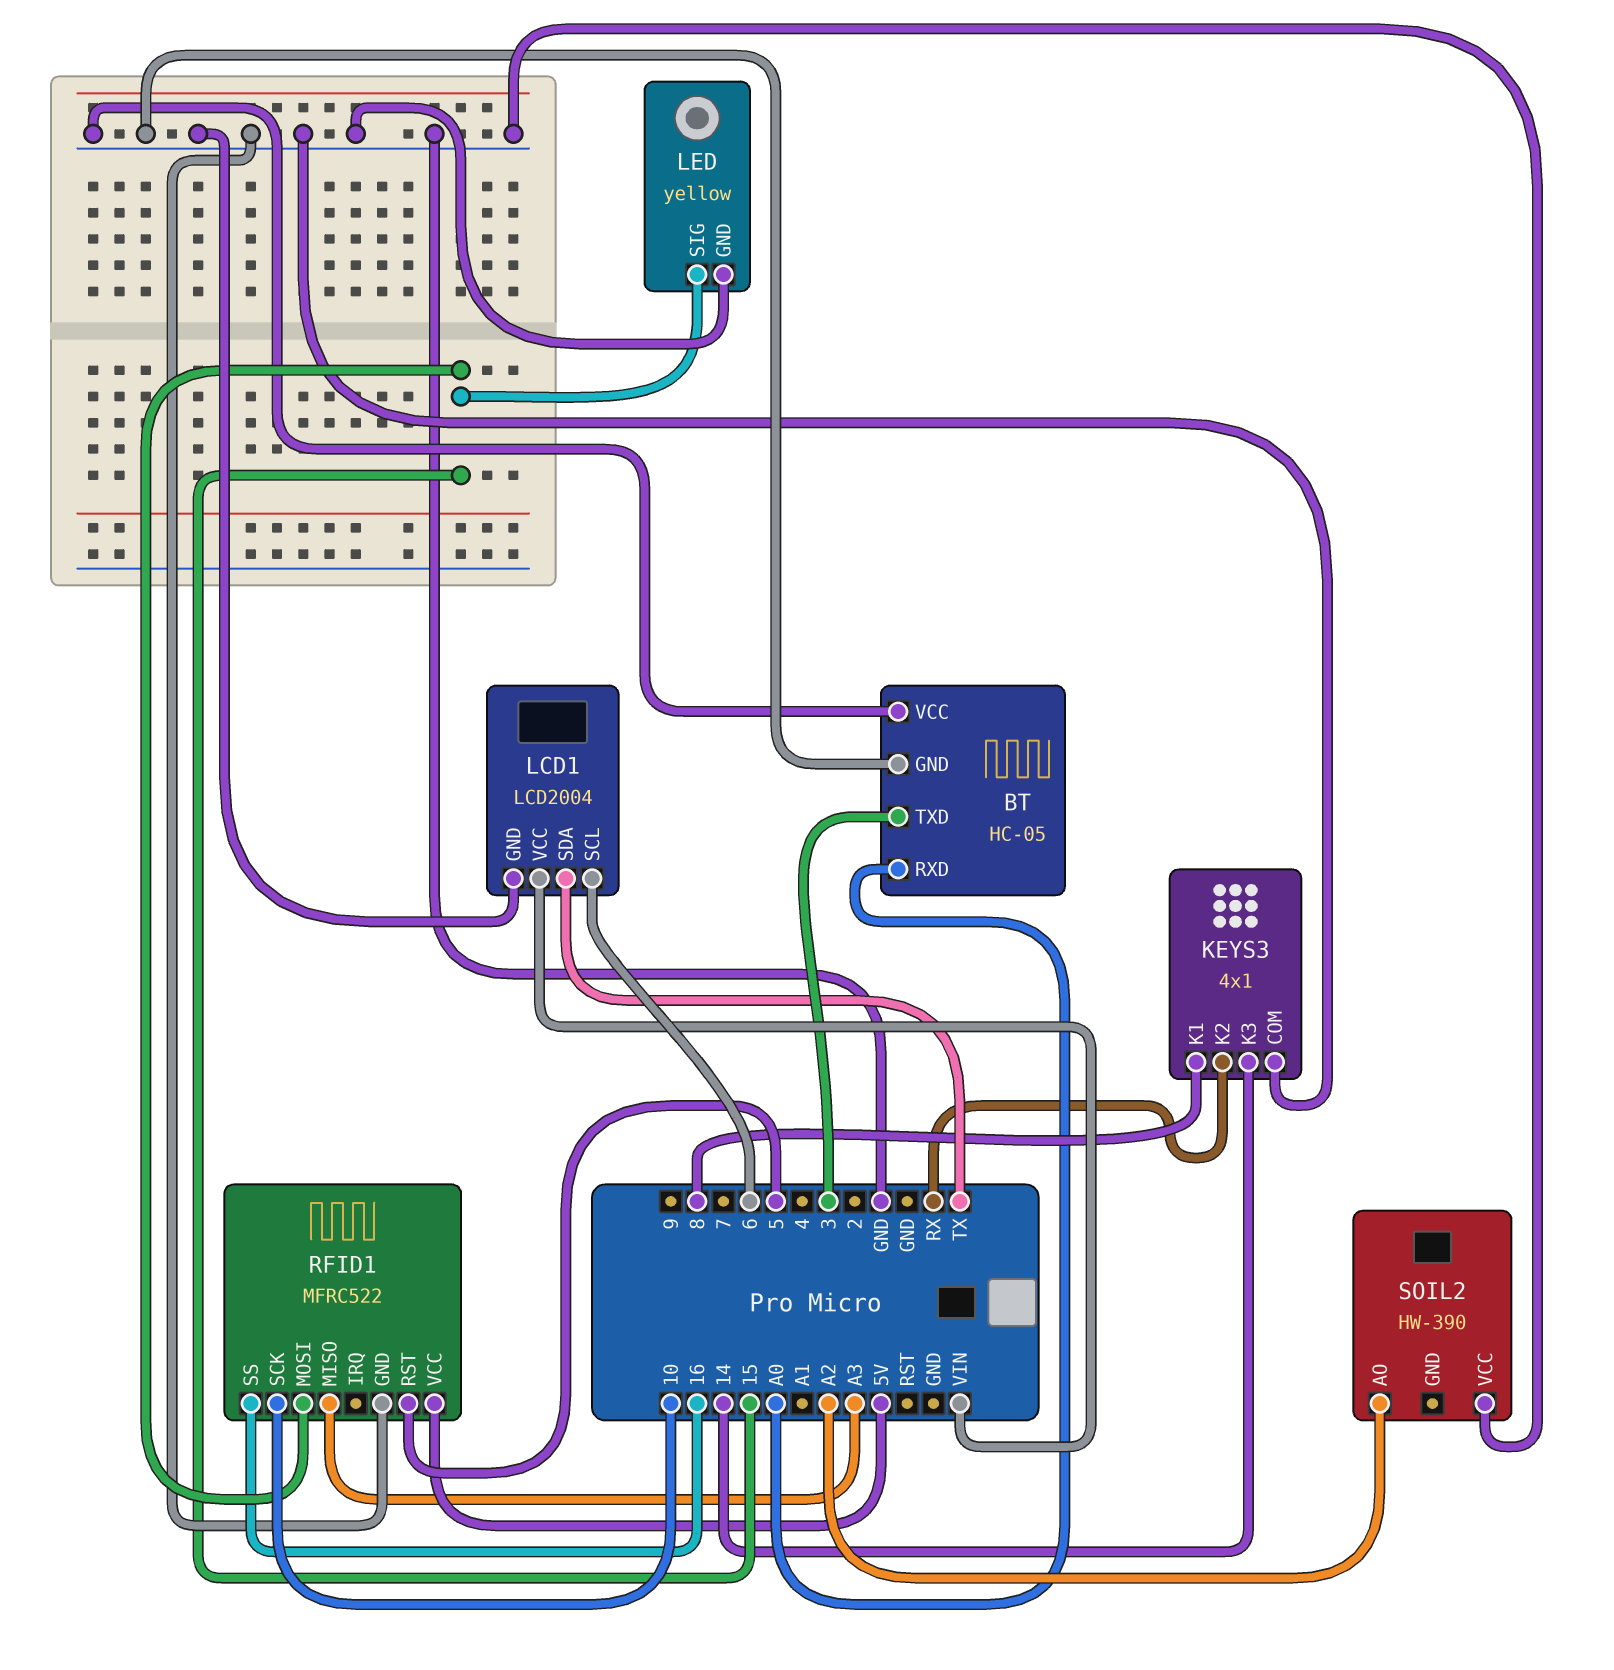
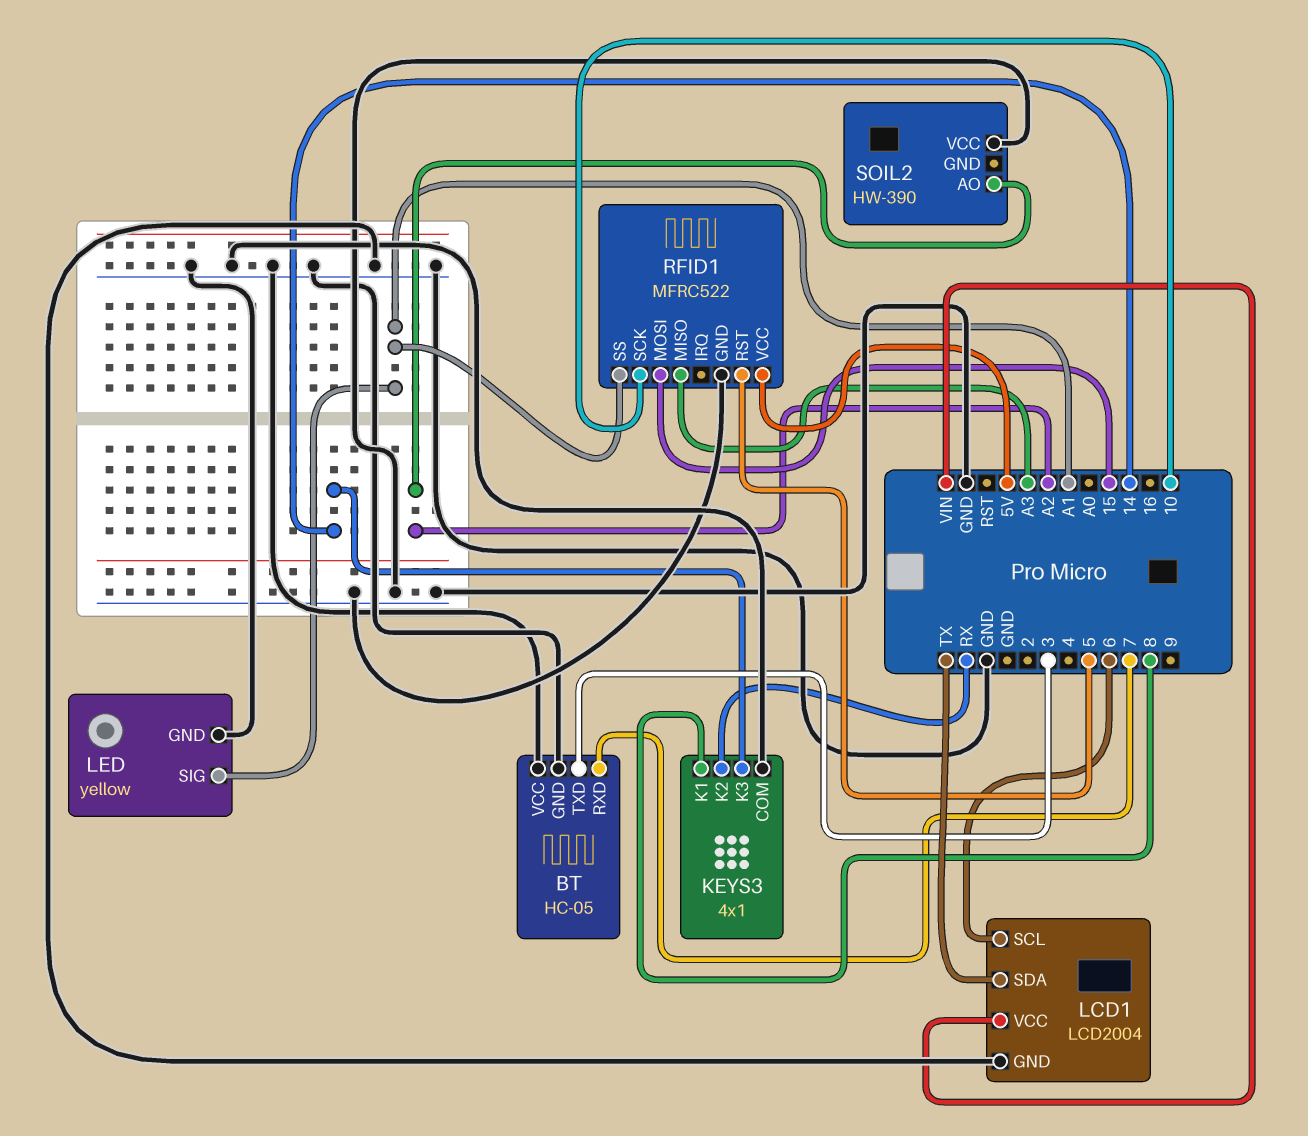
BT pin RXD: A0 -> 7
LED pin SIG: 15 -> A1
RFID1 pin SS: 16 -> A1

